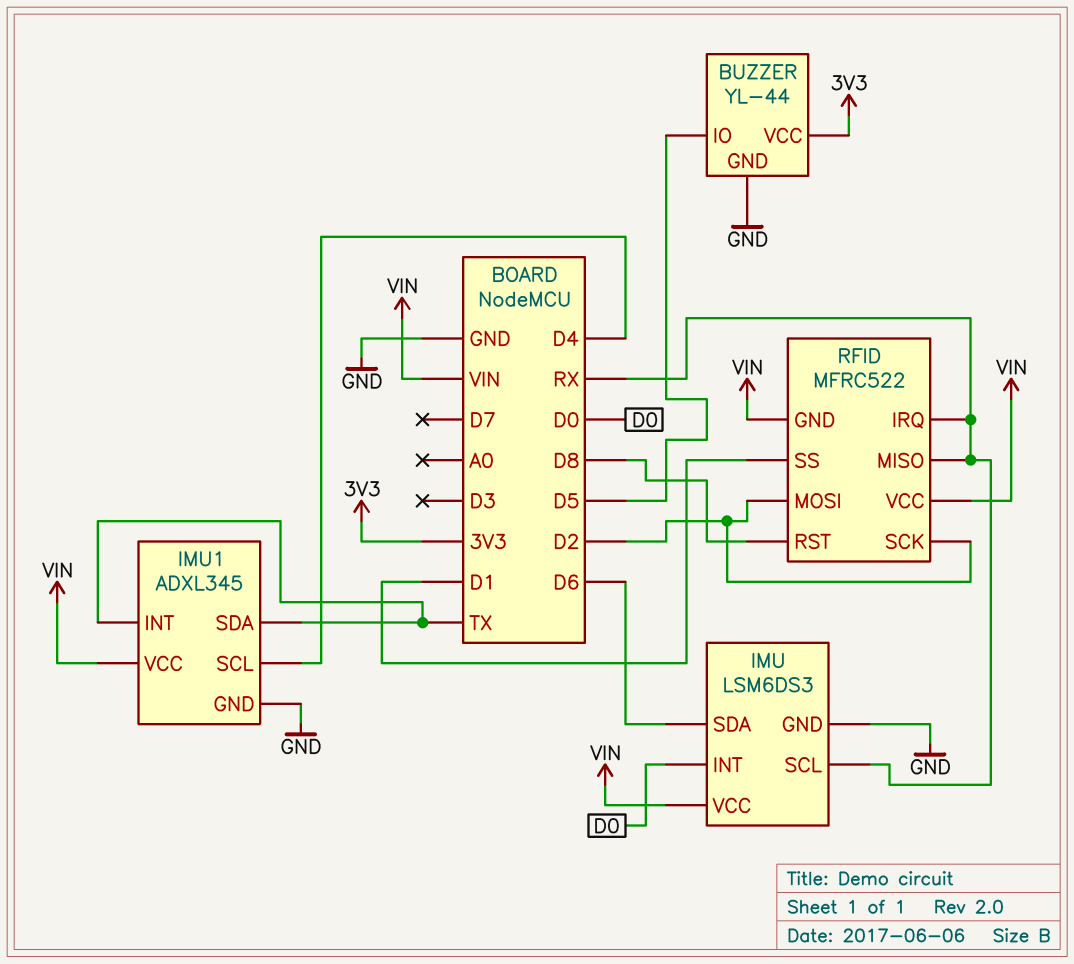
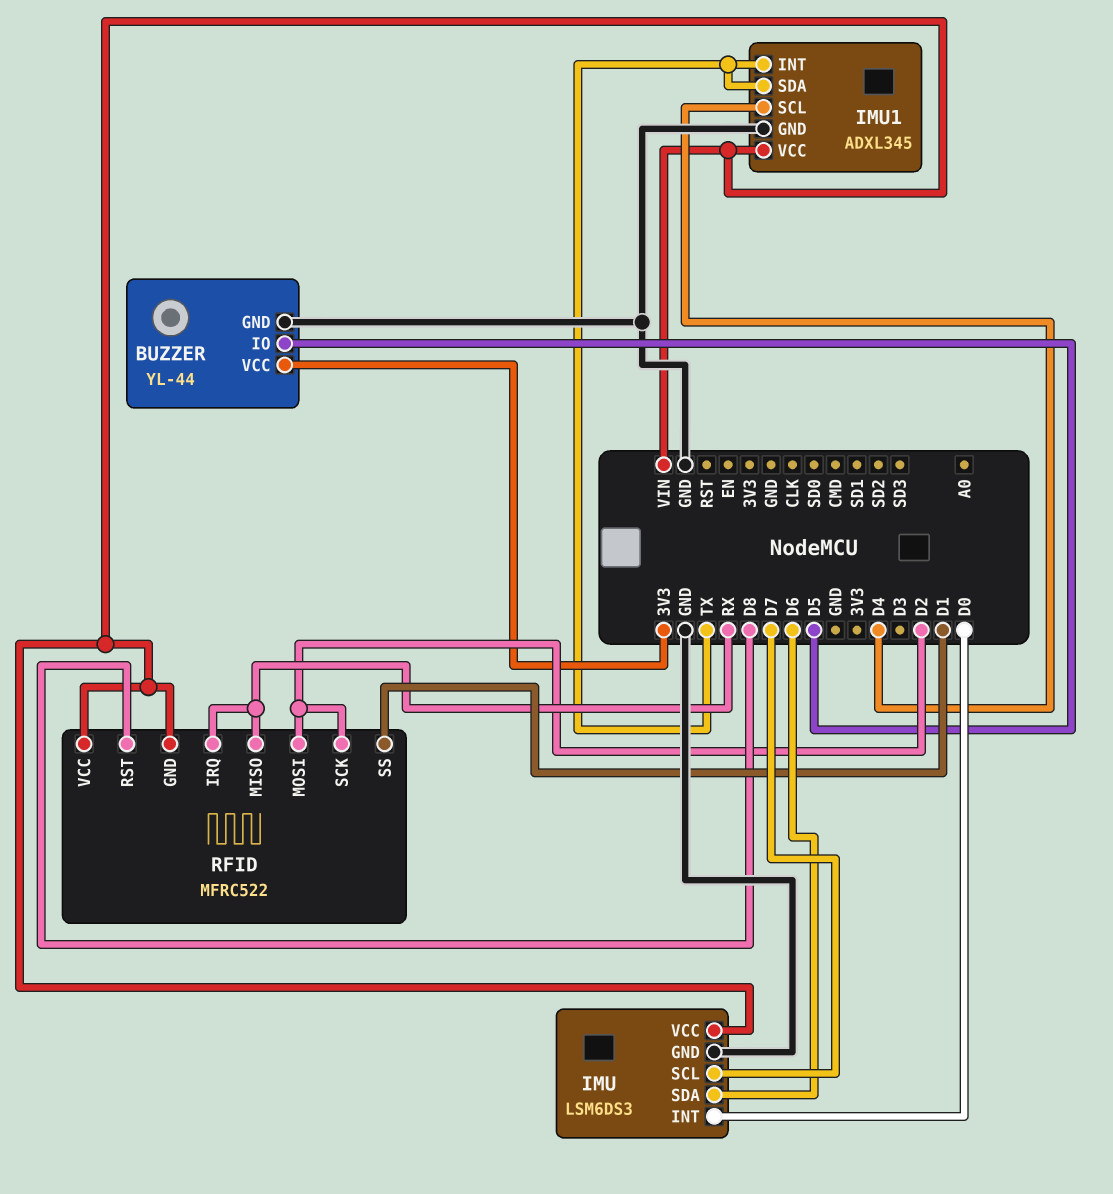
IMU pin SCL: RX -> D7

